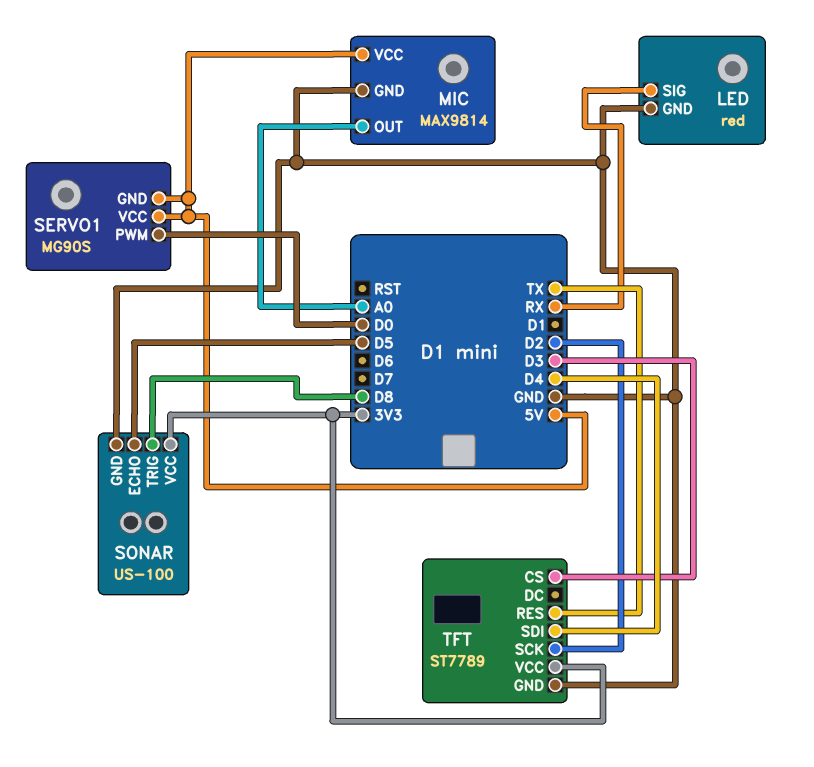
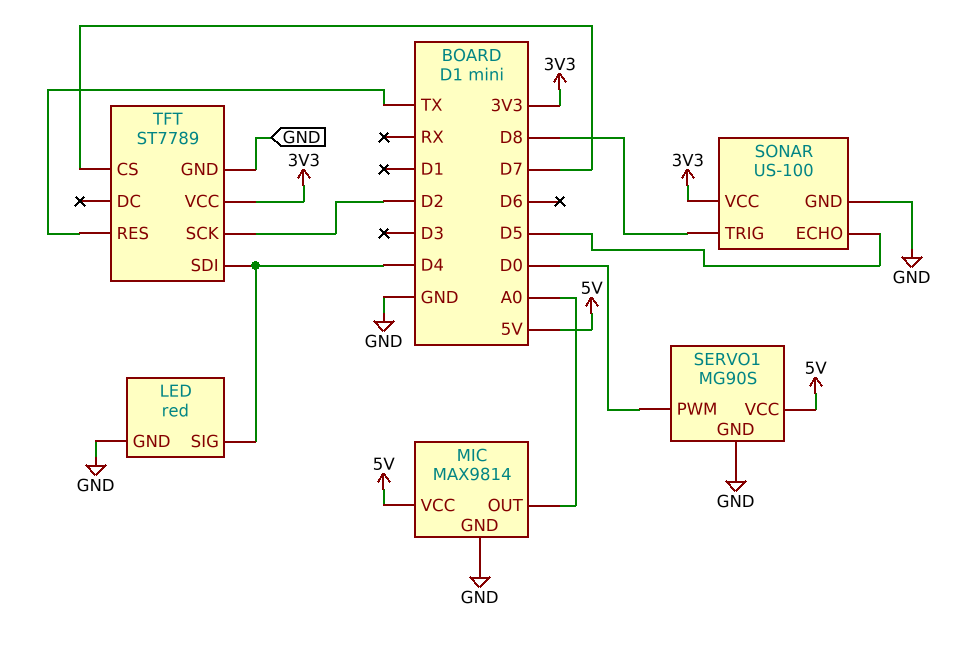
LED pin SIG: RX -> D4
SERVO1 pin GND: 5V -> GND
TFT pin CS: D3 -> D7

